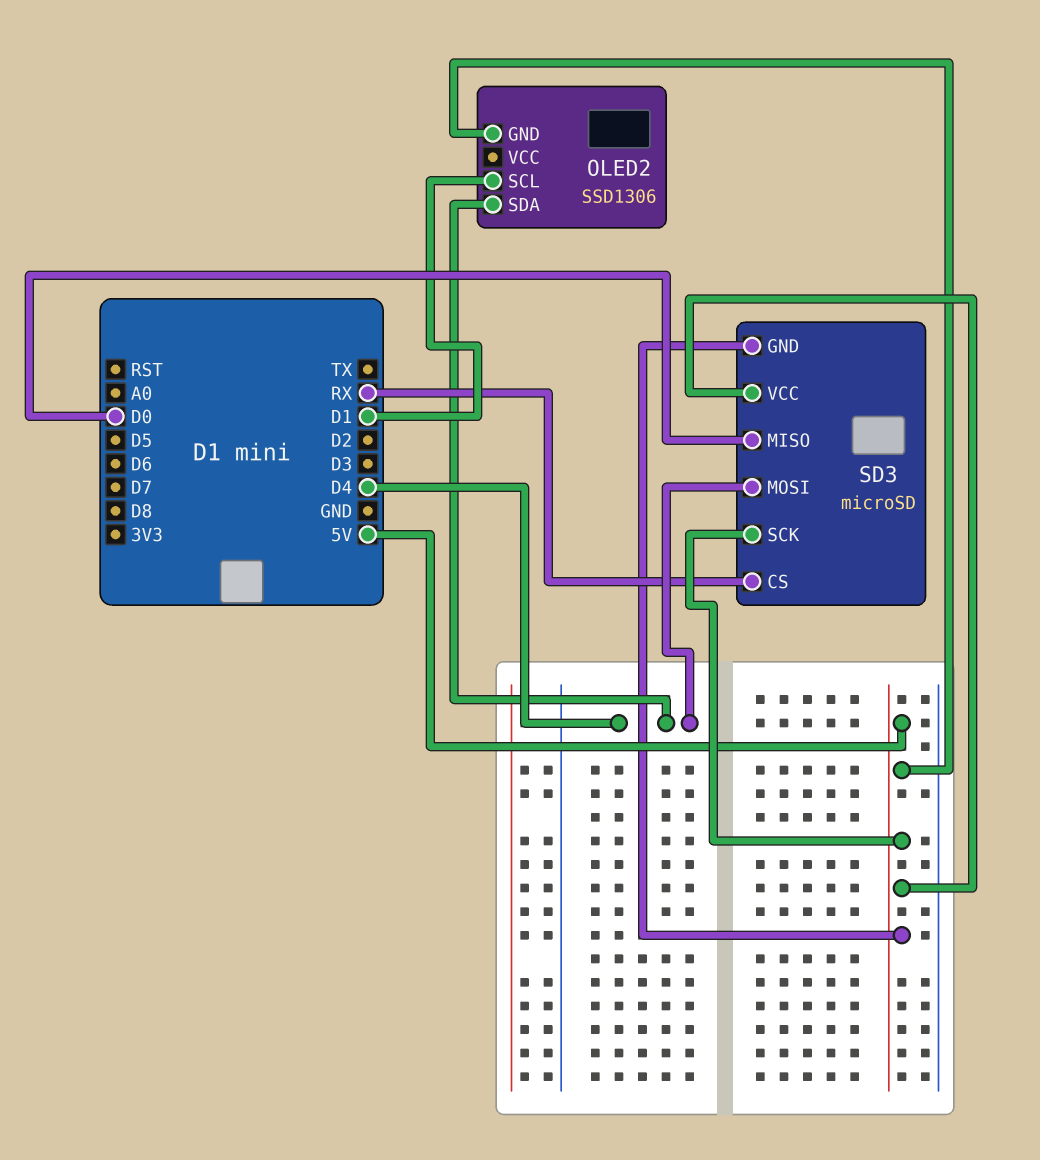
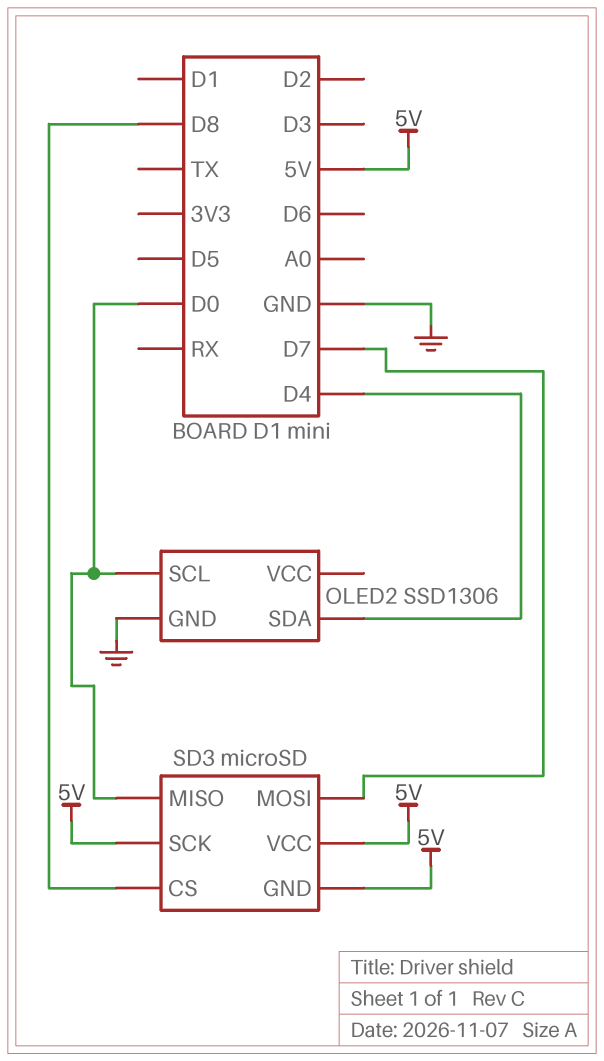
OLED2 pin GND: 5V -> GND
OLED2 pin SCL: D1 -> D0
SD3 pin CS: RX -> D8
SD3 pin MOSI: D4 -> D7

